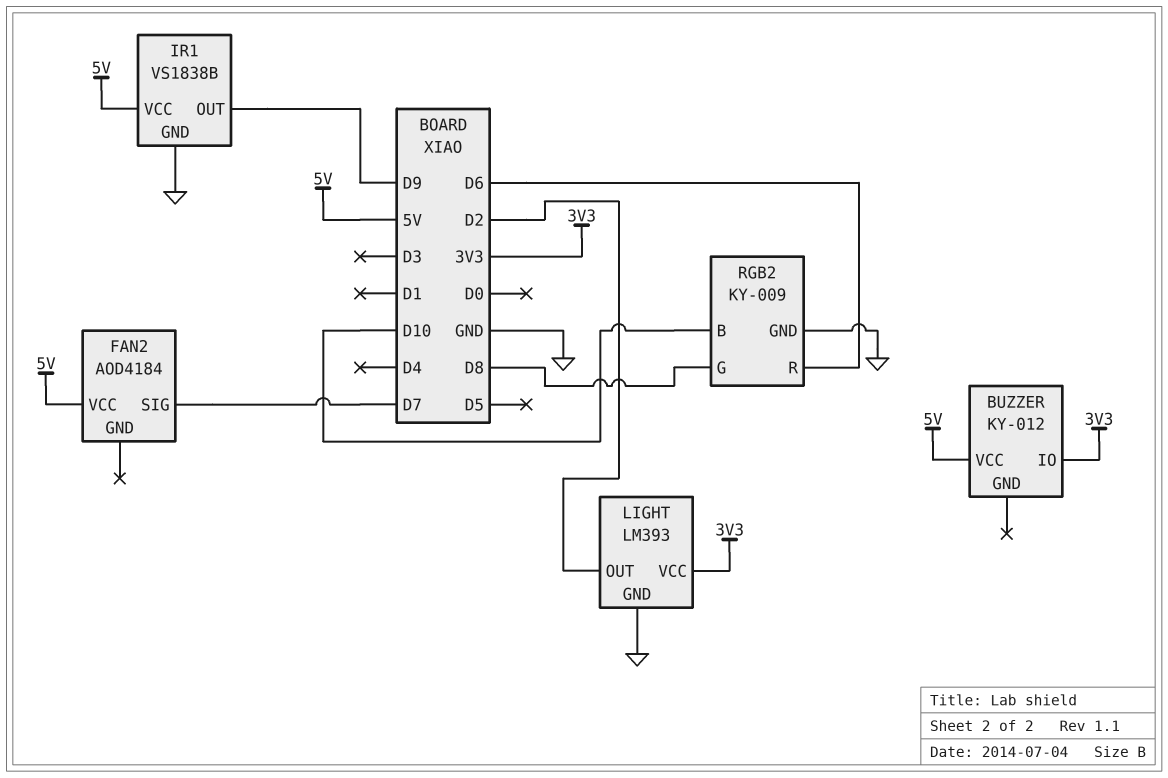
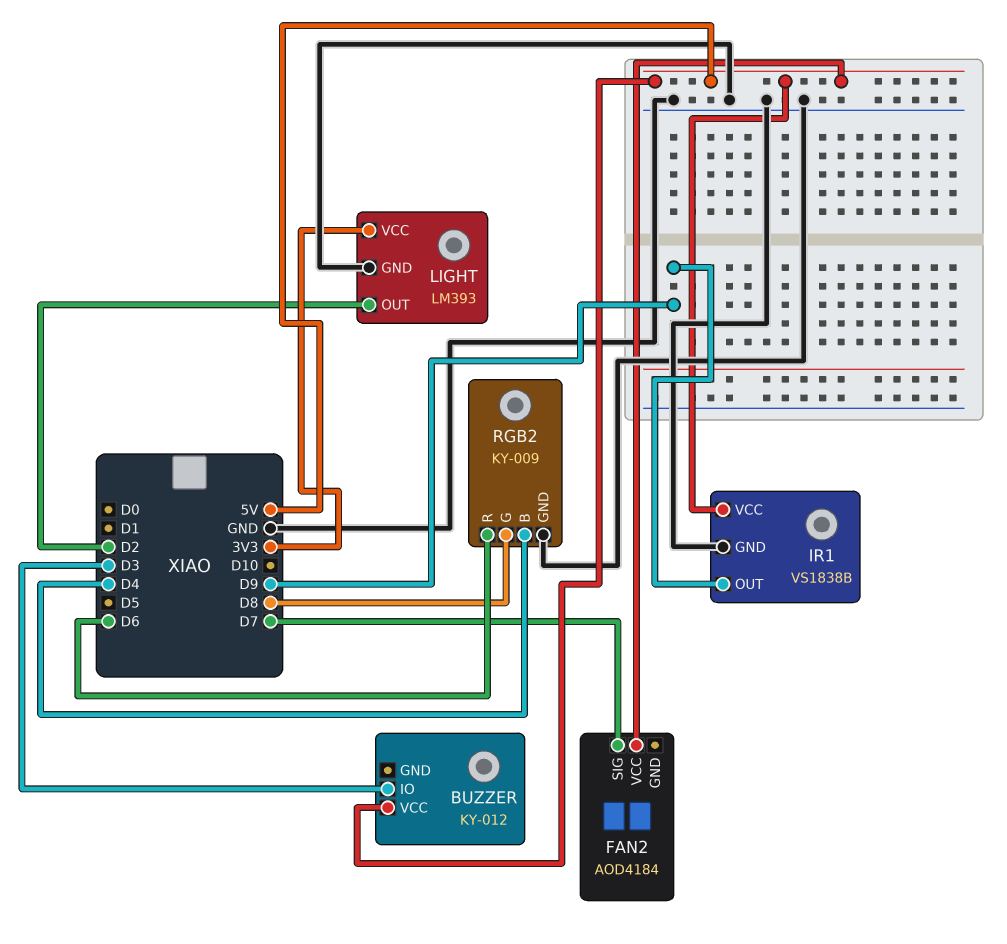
BUZZER pin IO: 3V3 -> D3
RGB2 pin B: D10 -> D4

